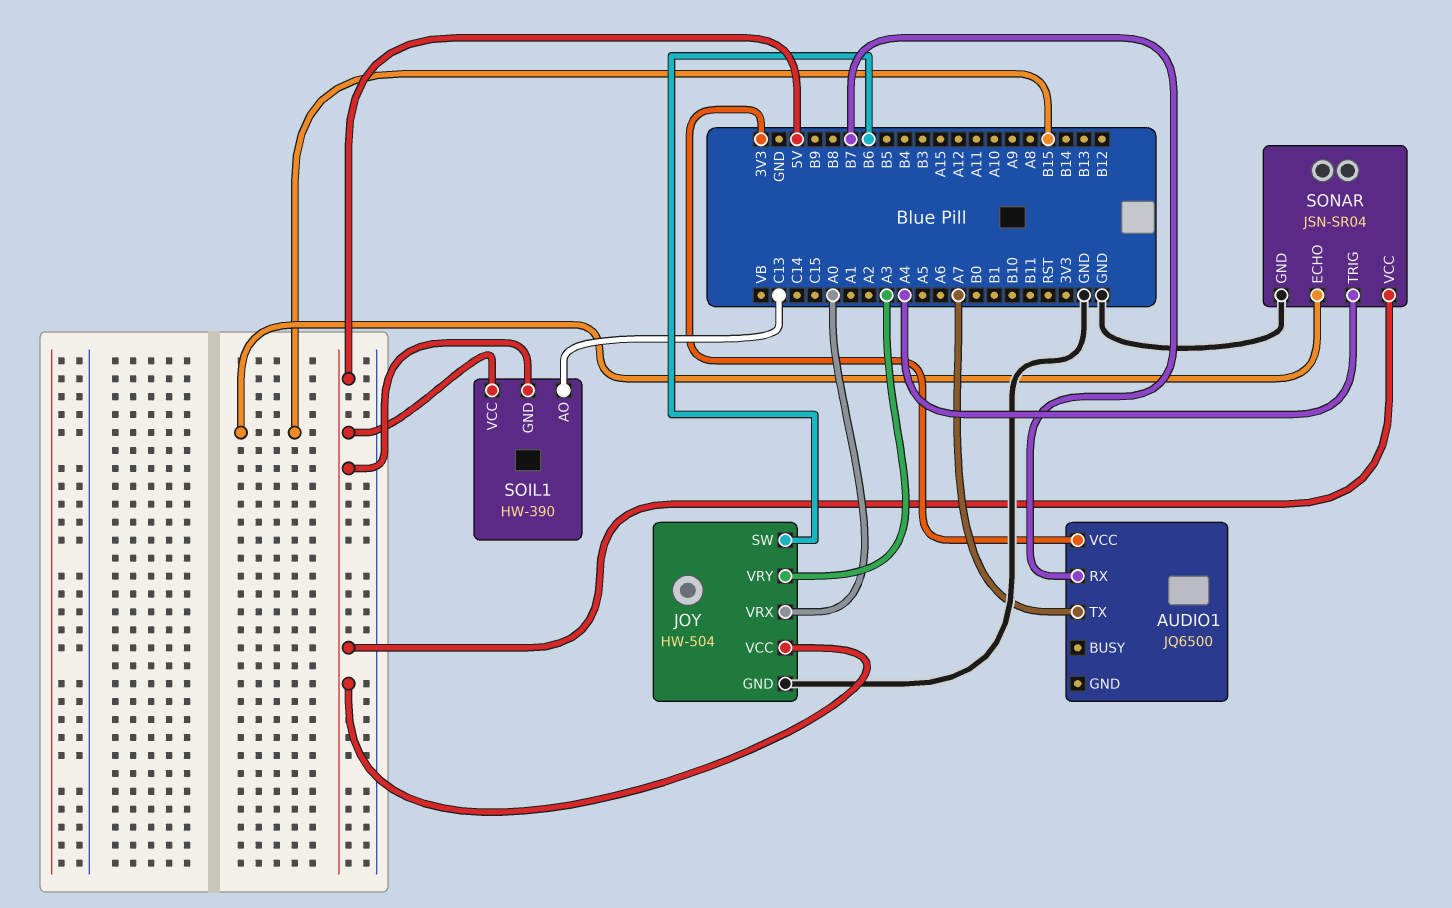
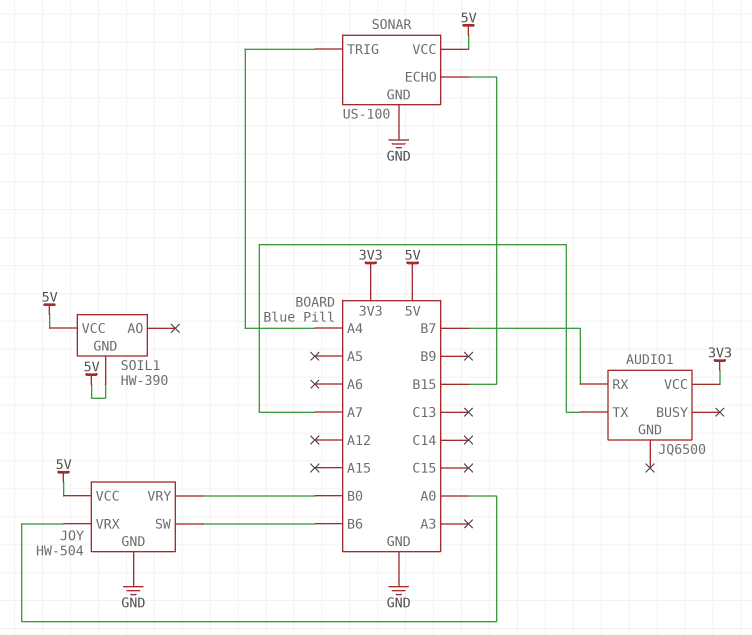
JOY pin VRY: A3 -> B0
SOIL1 pin AO: C13 -> none
SONAR: JSN-SR04 -> US-100

